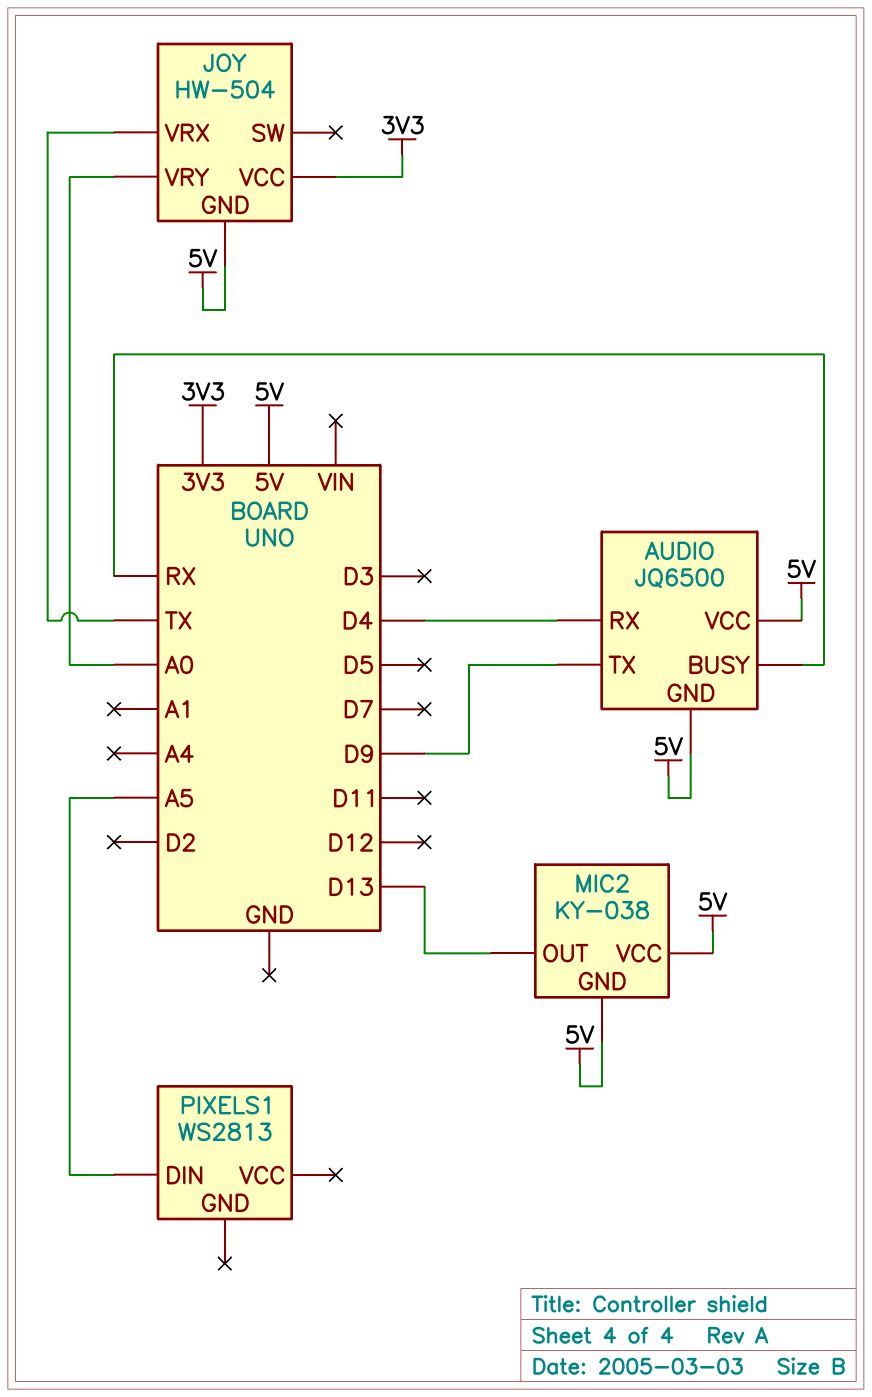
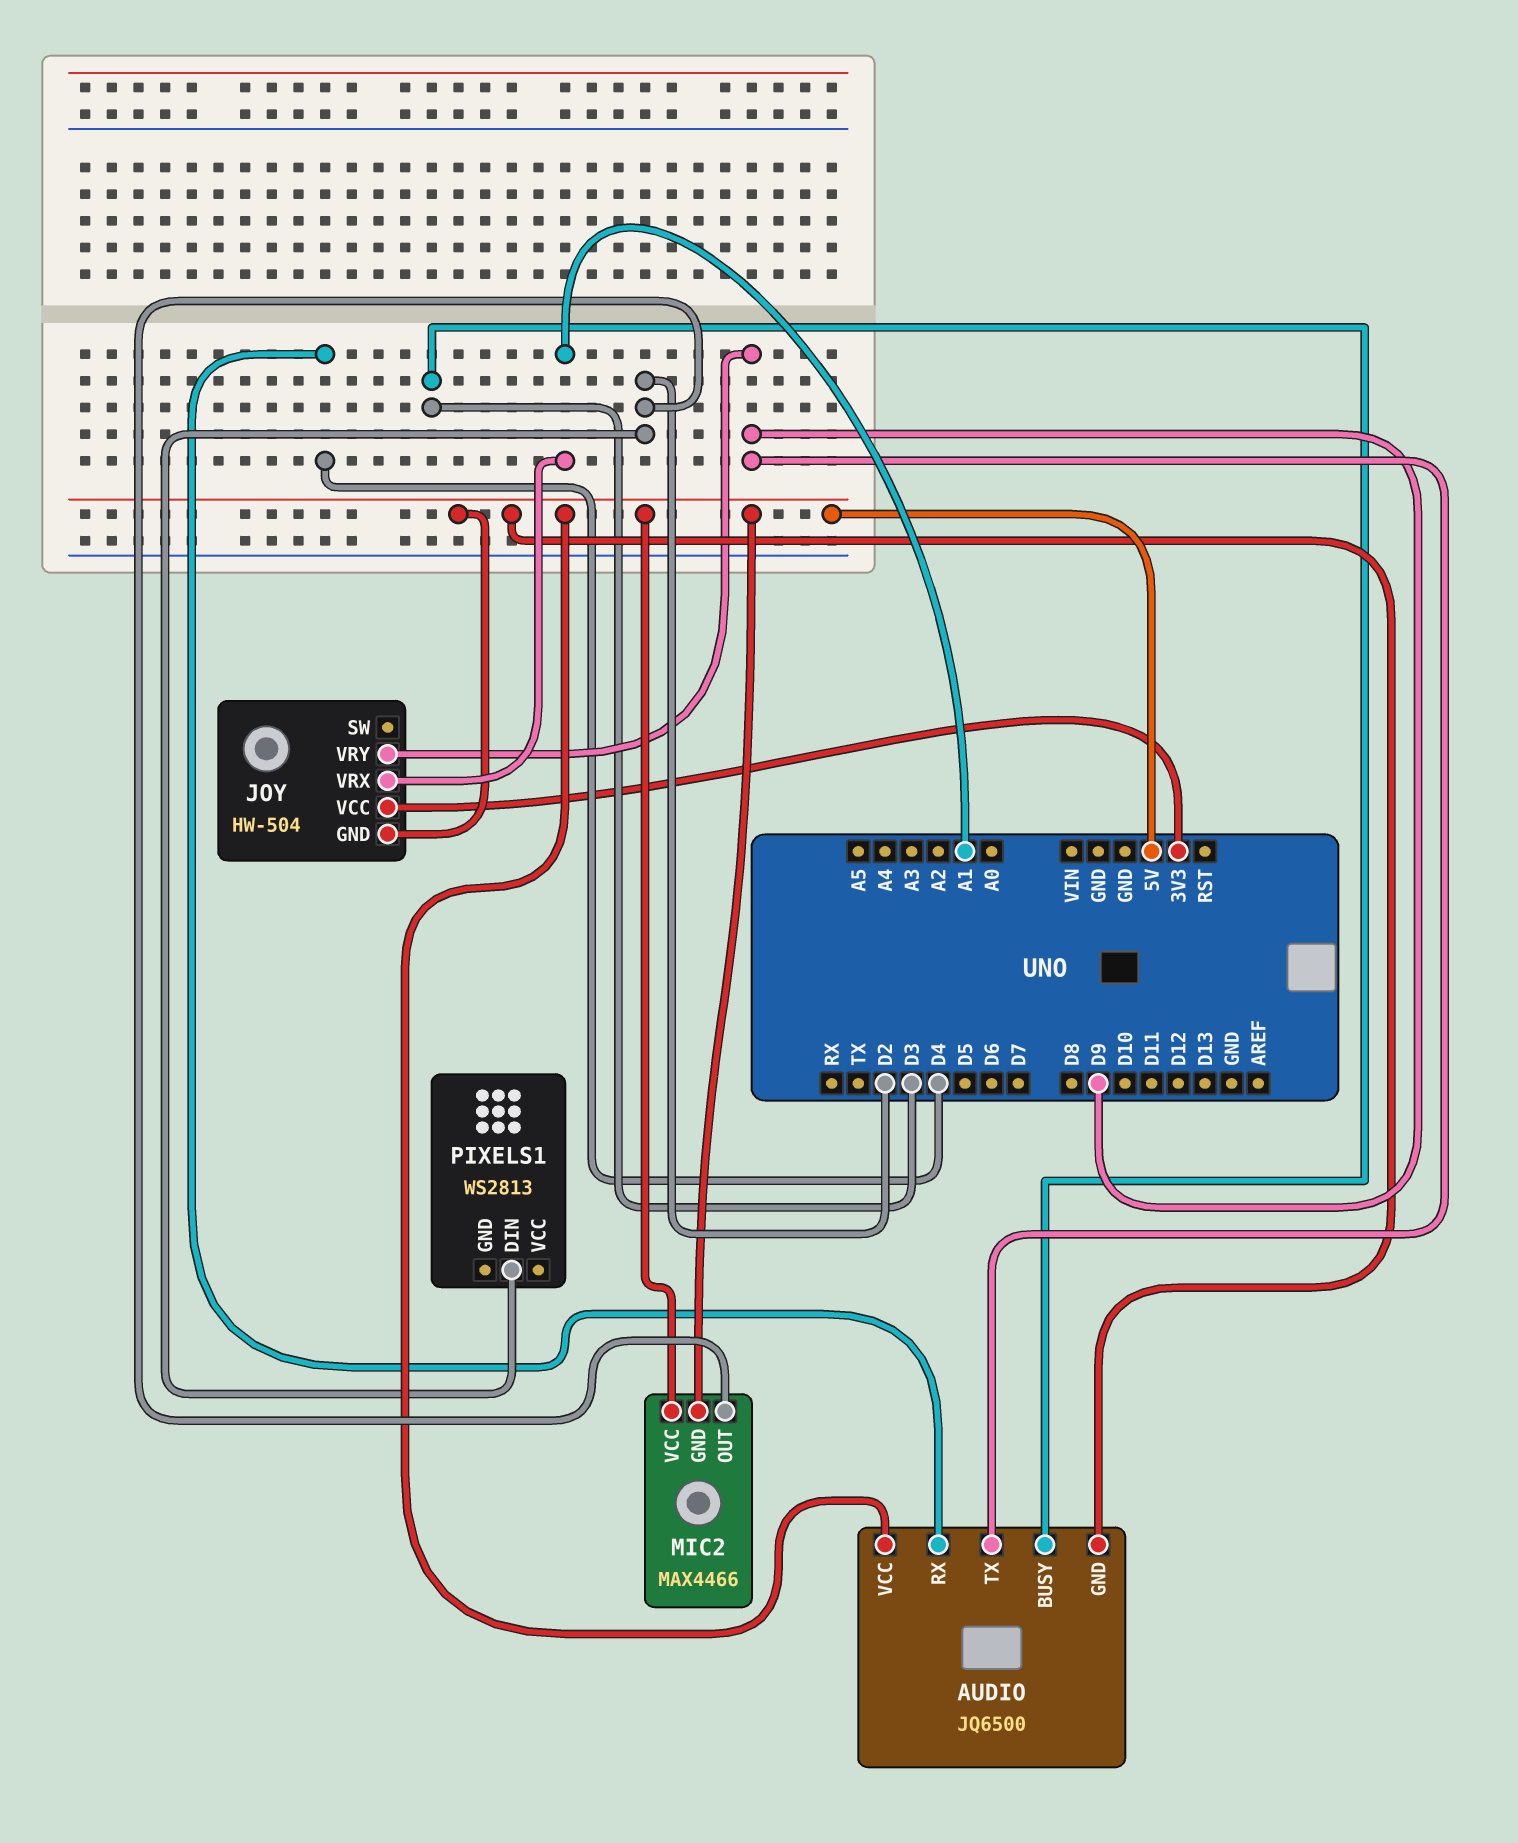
AUDIO pin BUSY: RX -> D3
JOY pin VRX: TX -> A1
JOY pin VRY: A0 -> D9
MIC2: KY-038 -> MAX4466
MIC2 pin OUT: D13 -> D2
PIXELS1 pin DIN: A5 -> D2

